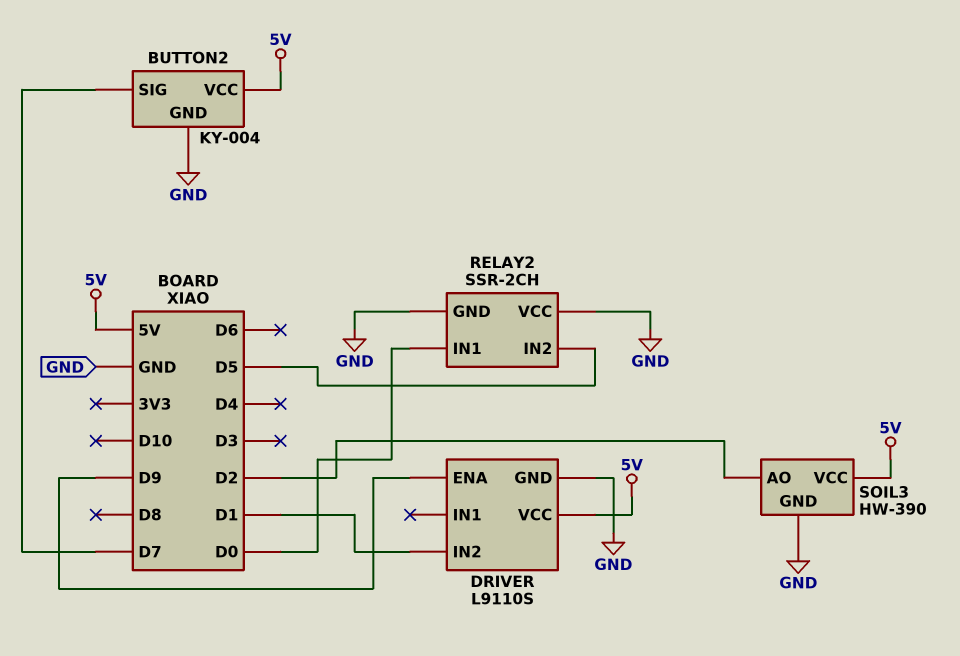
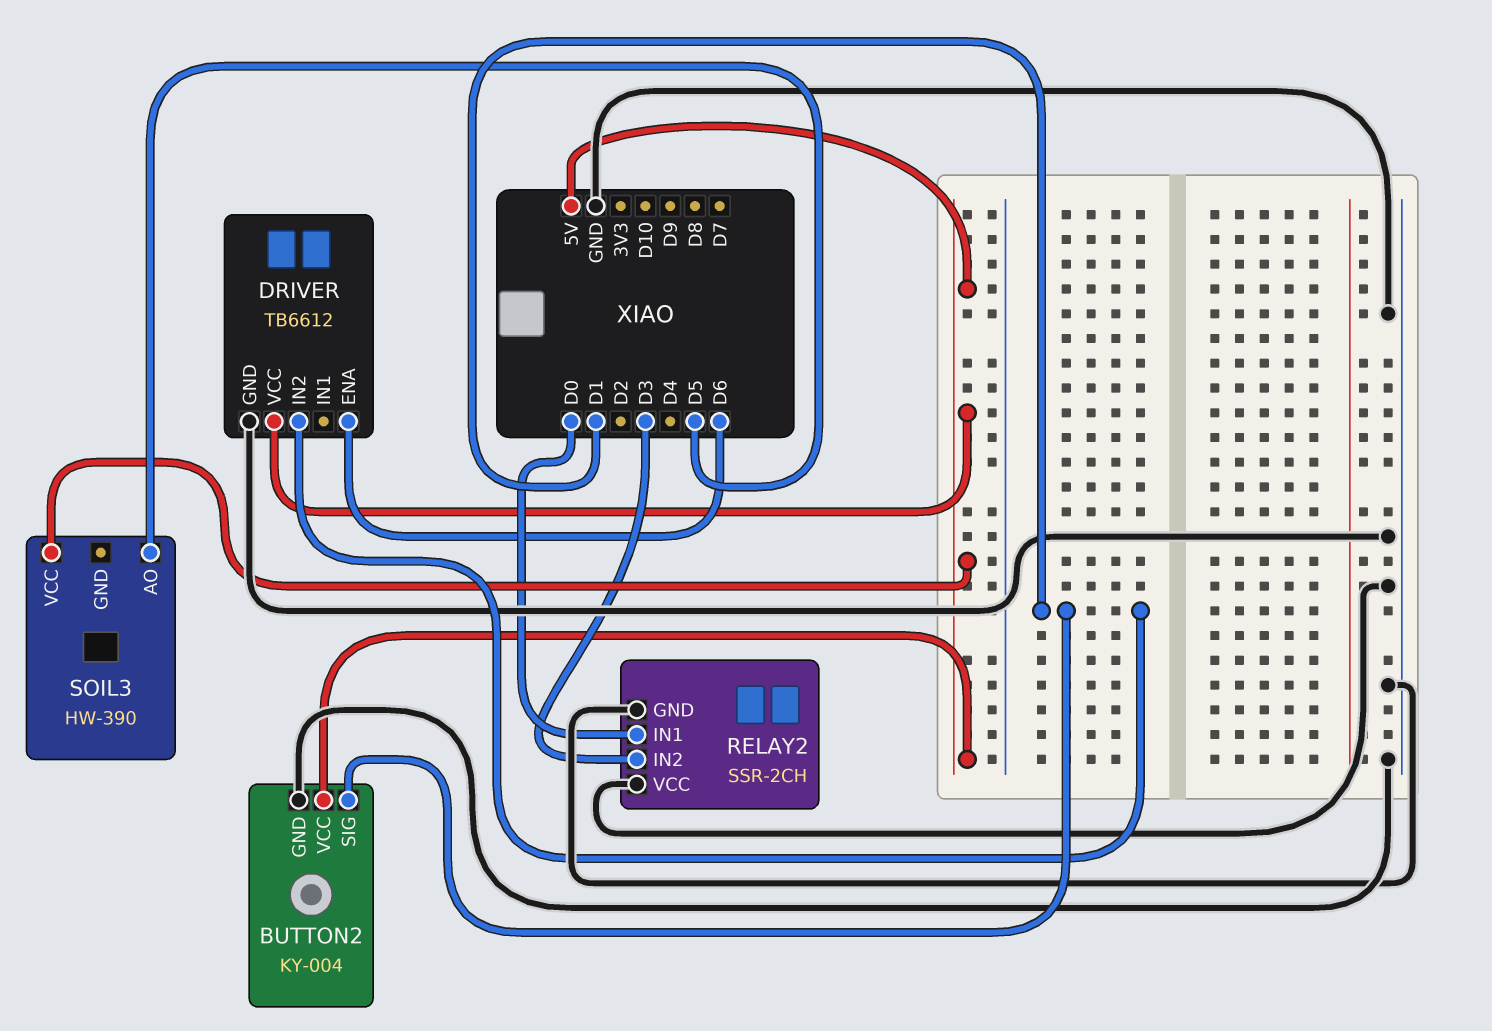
BUTTON2 pin SIG: D7 -> D1
DRIVER: L9110S -> TB6612
DRIVER pin ENA: D9 -> D6
RELAY2 pin IN2: D5 -> D3
SOIL3 pin AO: D2 -> D5
SOIL3 pin GND: GND -> none

